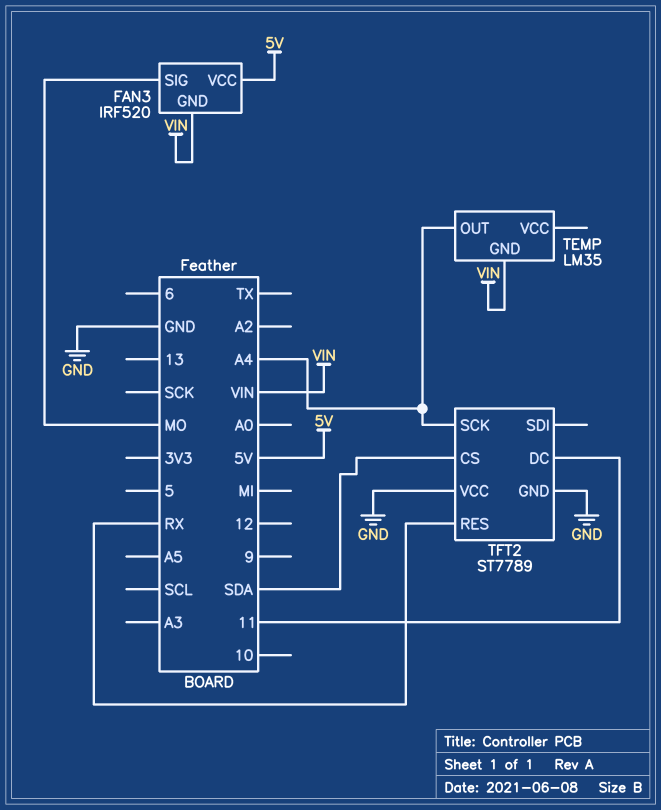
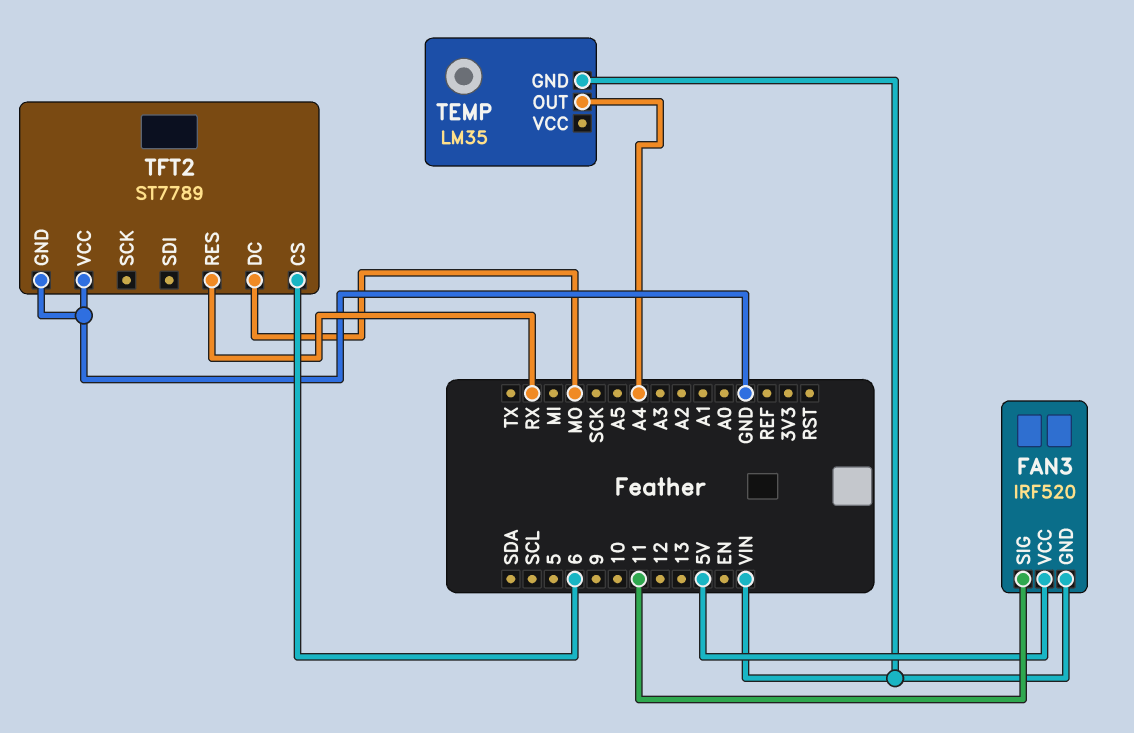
FAN3 pin SIG: MO -> 11
TFT2 pin CS: SDA -> 6
TFT2 pin DC: 11 -> MO
TFT2 pin SCK: A4 -> none

